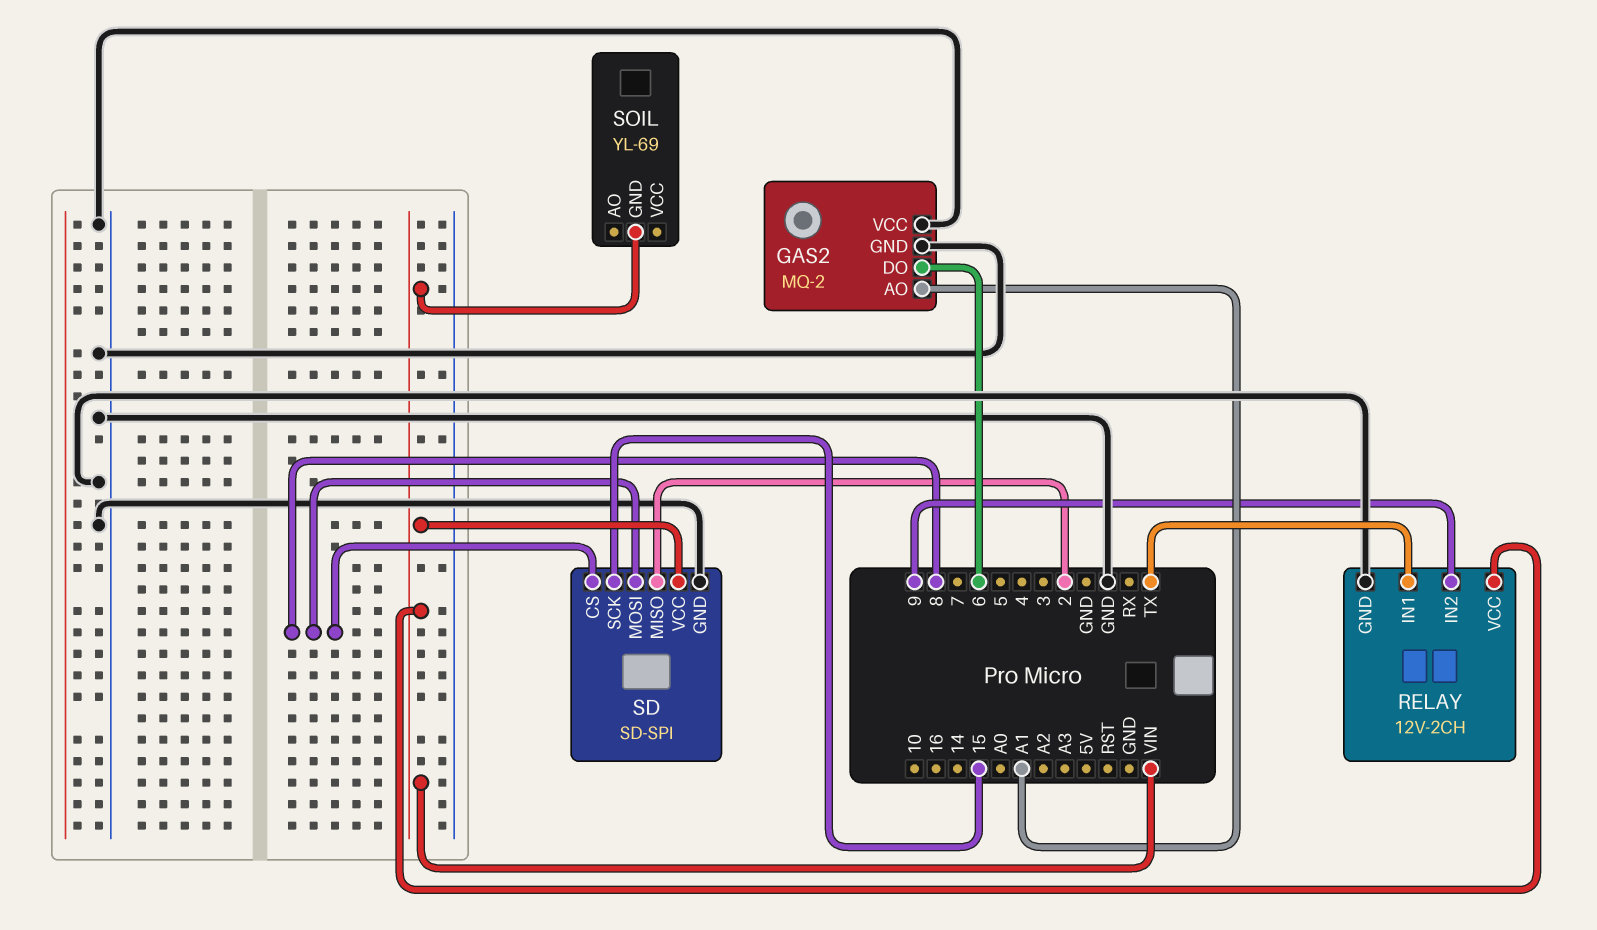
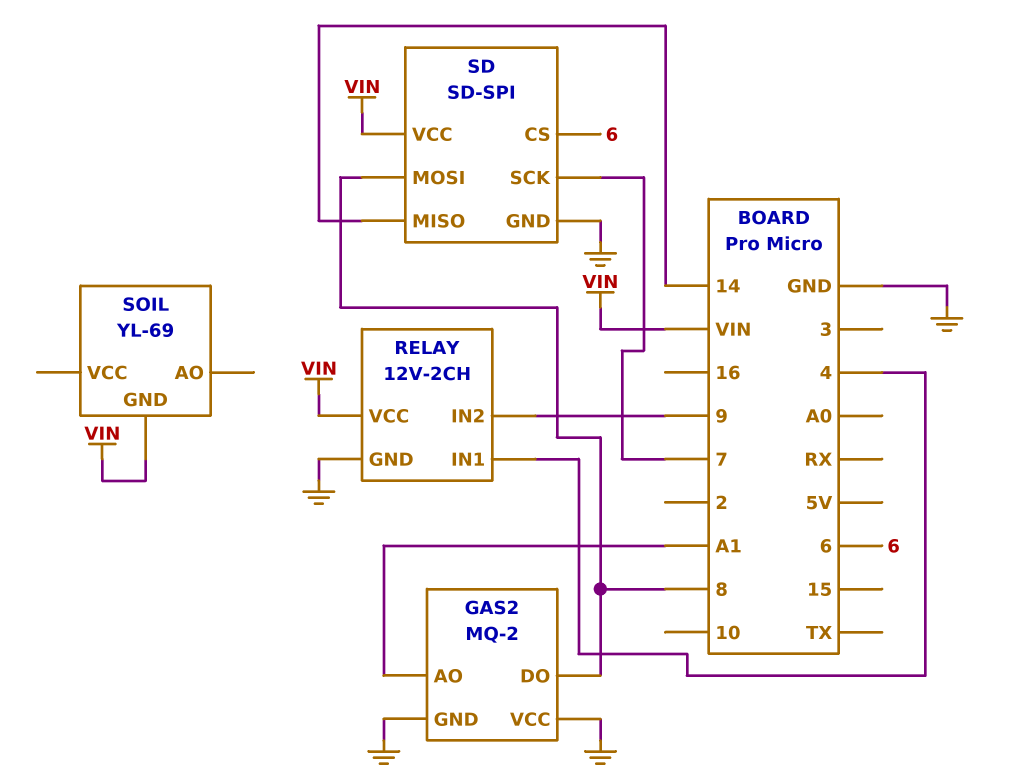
GAS2 pin DO: 6 -> 8
RELAY pin IN1: TX -> 4
SD pin CS: 8 -> 6
SD pin MISO: 2 -> 14
SD pin SCK: 15 -> 7

